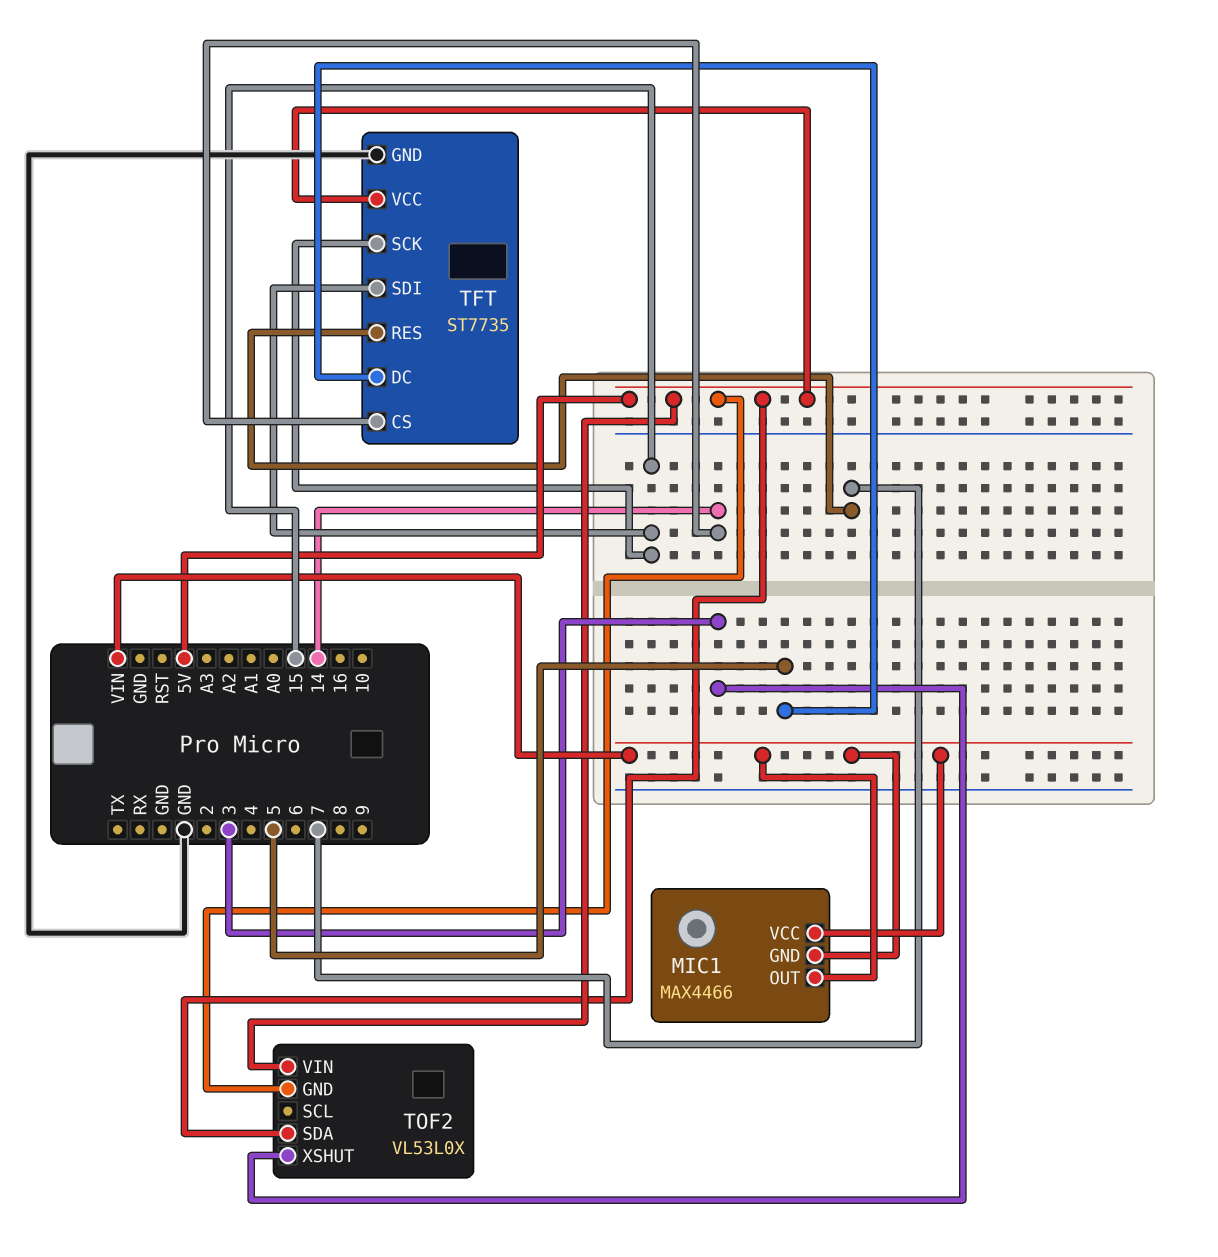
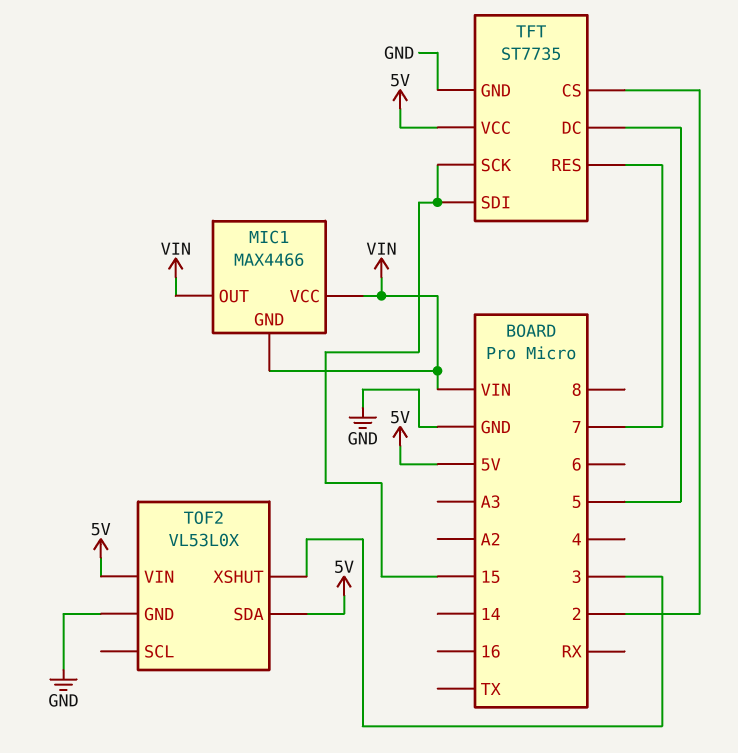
TFT pin CS: 14 -> 2
TOF2 pin GND: 5V -> GND

